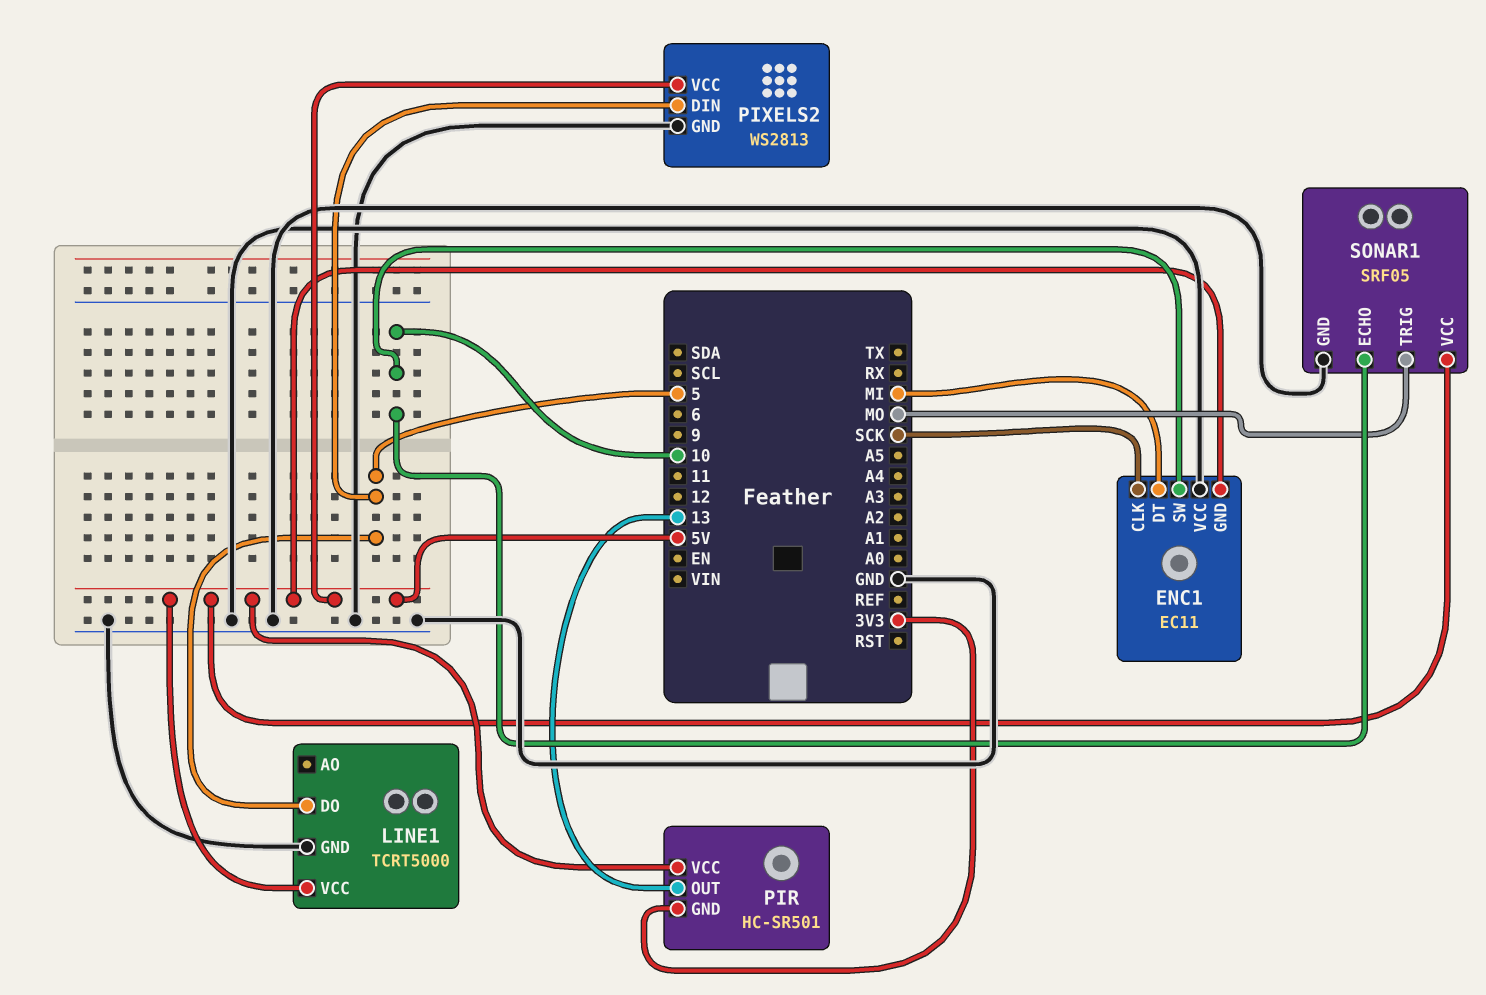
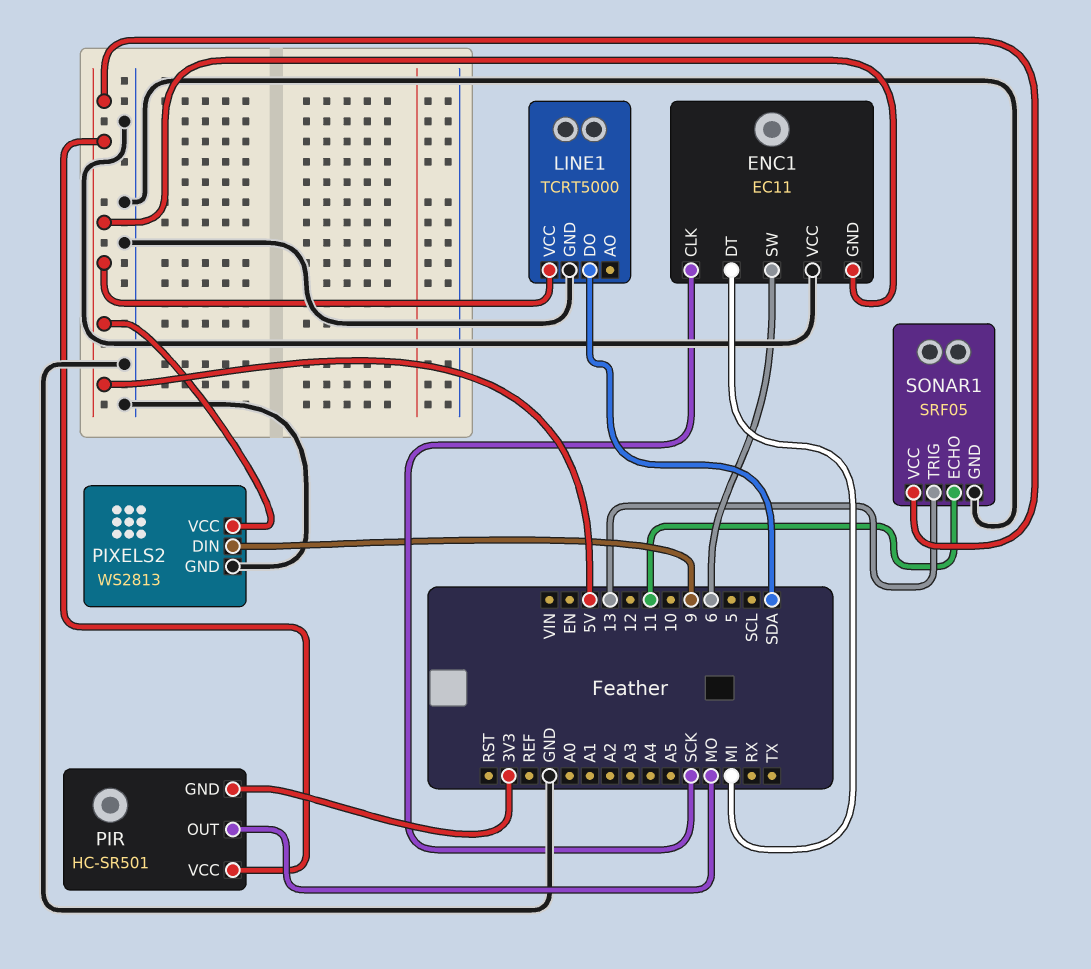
ENC1 pin SW: 10 -> 6
LINE1 pin DO: 5 -> SDA
PIR pin OUT: 13 -> MO
PIXELS2 pin DIN: 5 -> 9
SONAR1 pin ECHO: 10 -> 11
SONAR1 pin TRIG: MO -> 13

